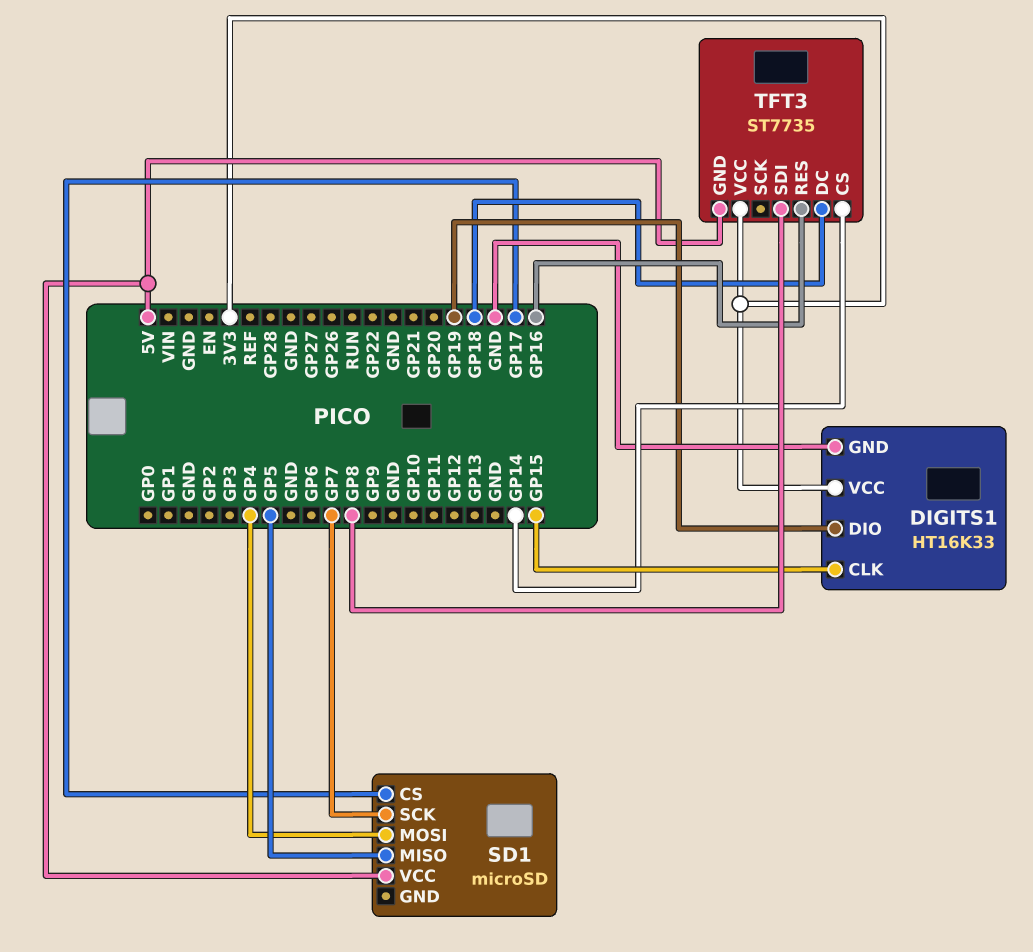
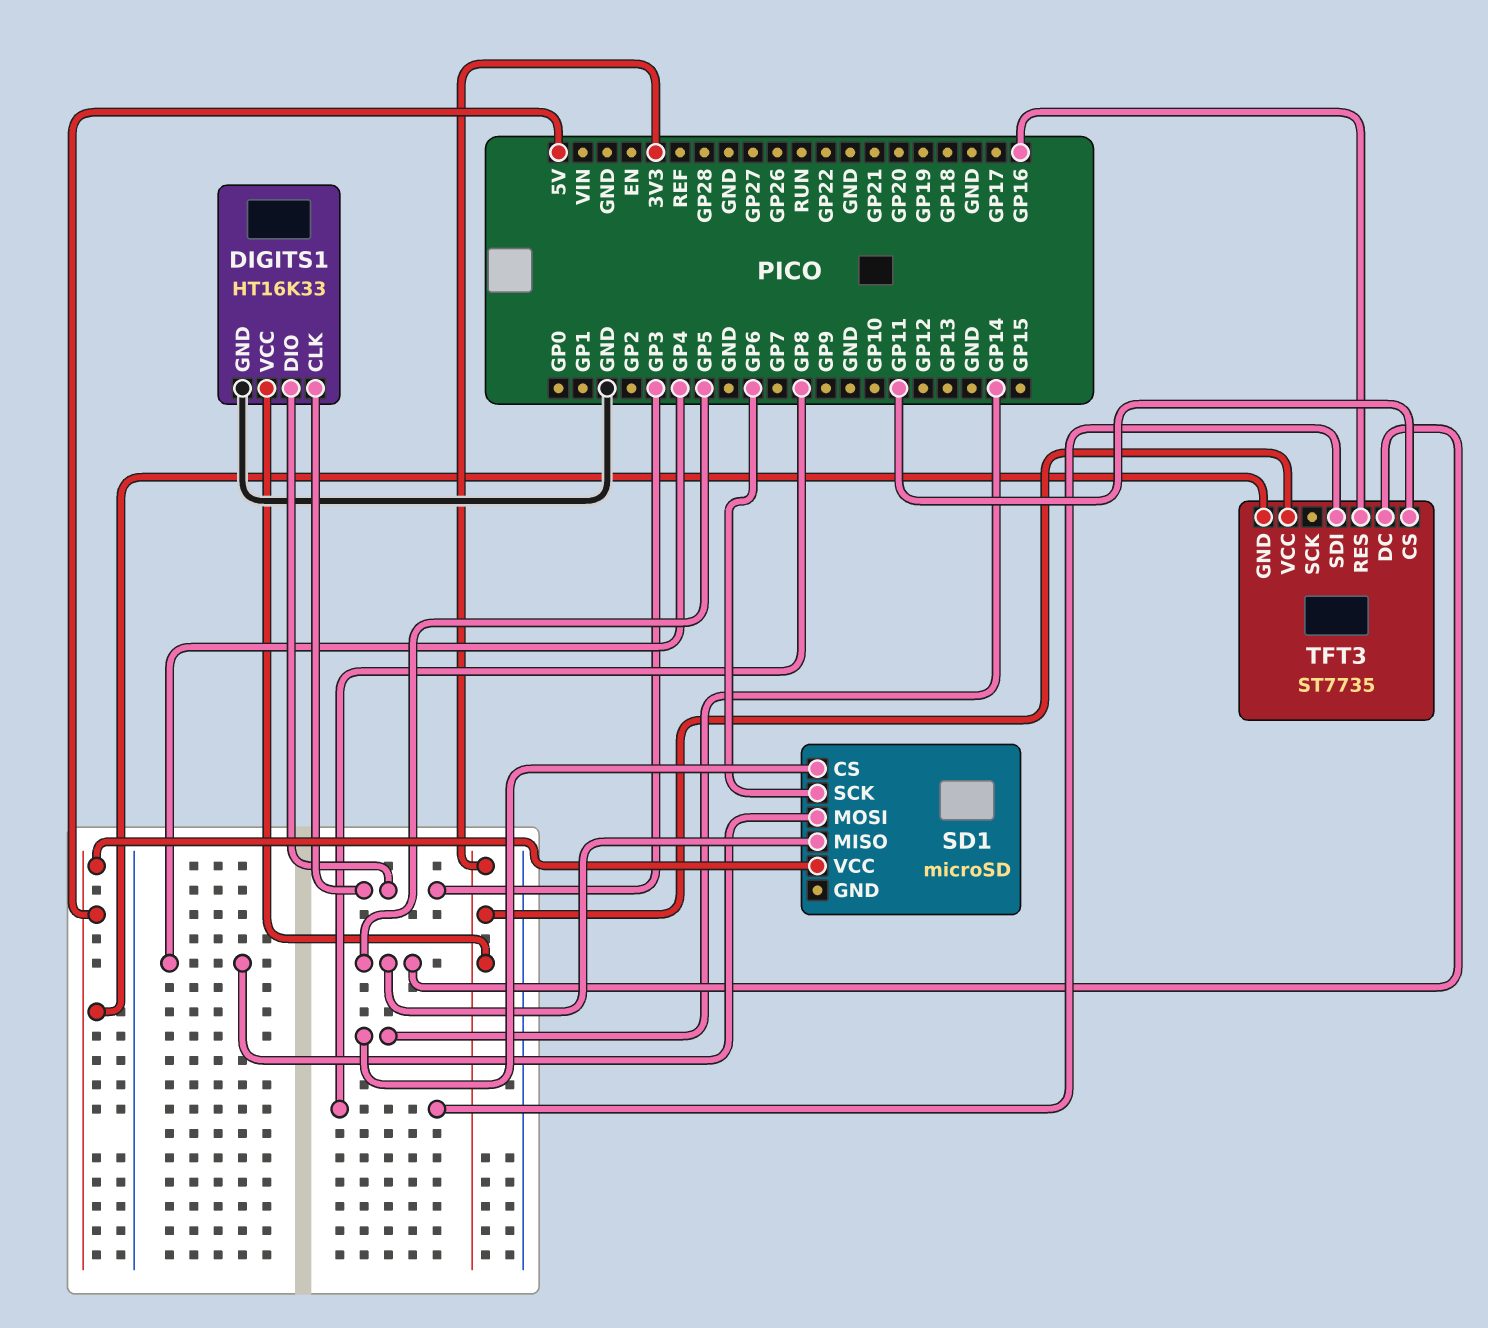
DIGITS1 pin CLK: GP15 -> GP3
DIGITS1 pin DIO: GP19 -> GP3
SD1 pin CS: GP17 -> GP14
SD1 pin SCK: GP7 -> GP6
TFT3 pin CS: GP14 -> GP11
TFT3 pin DC: GP18 -> GP5

